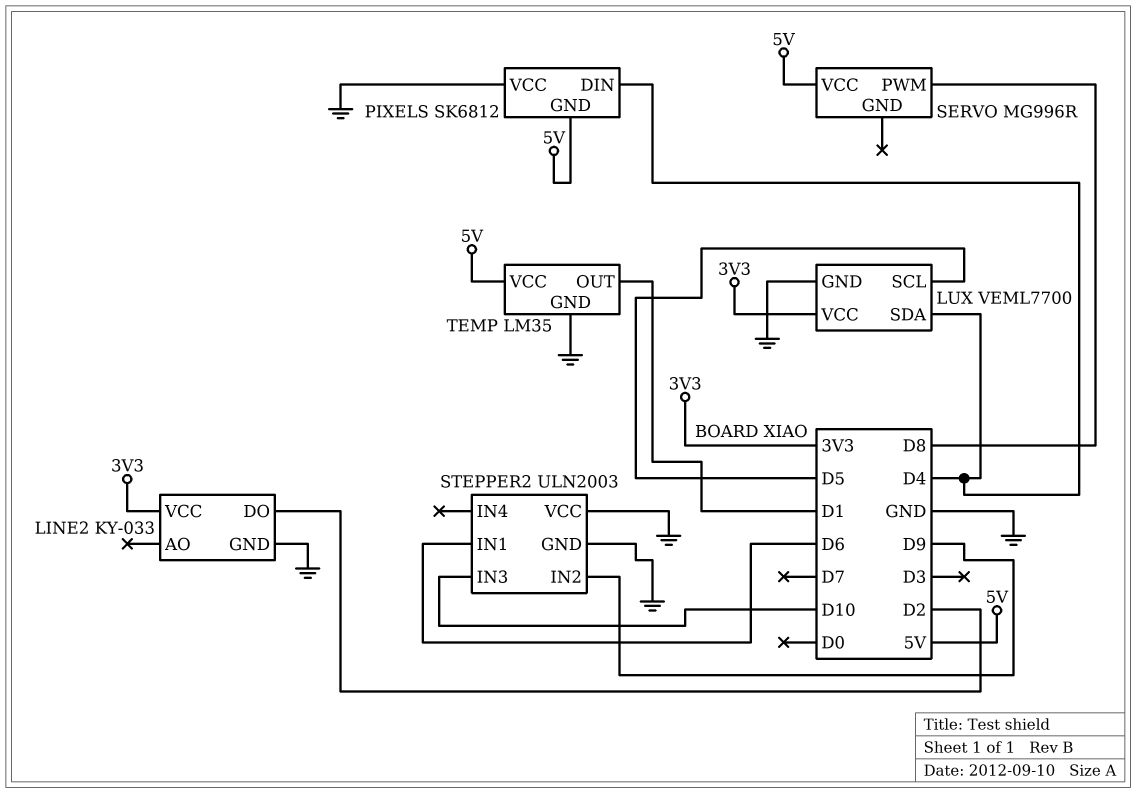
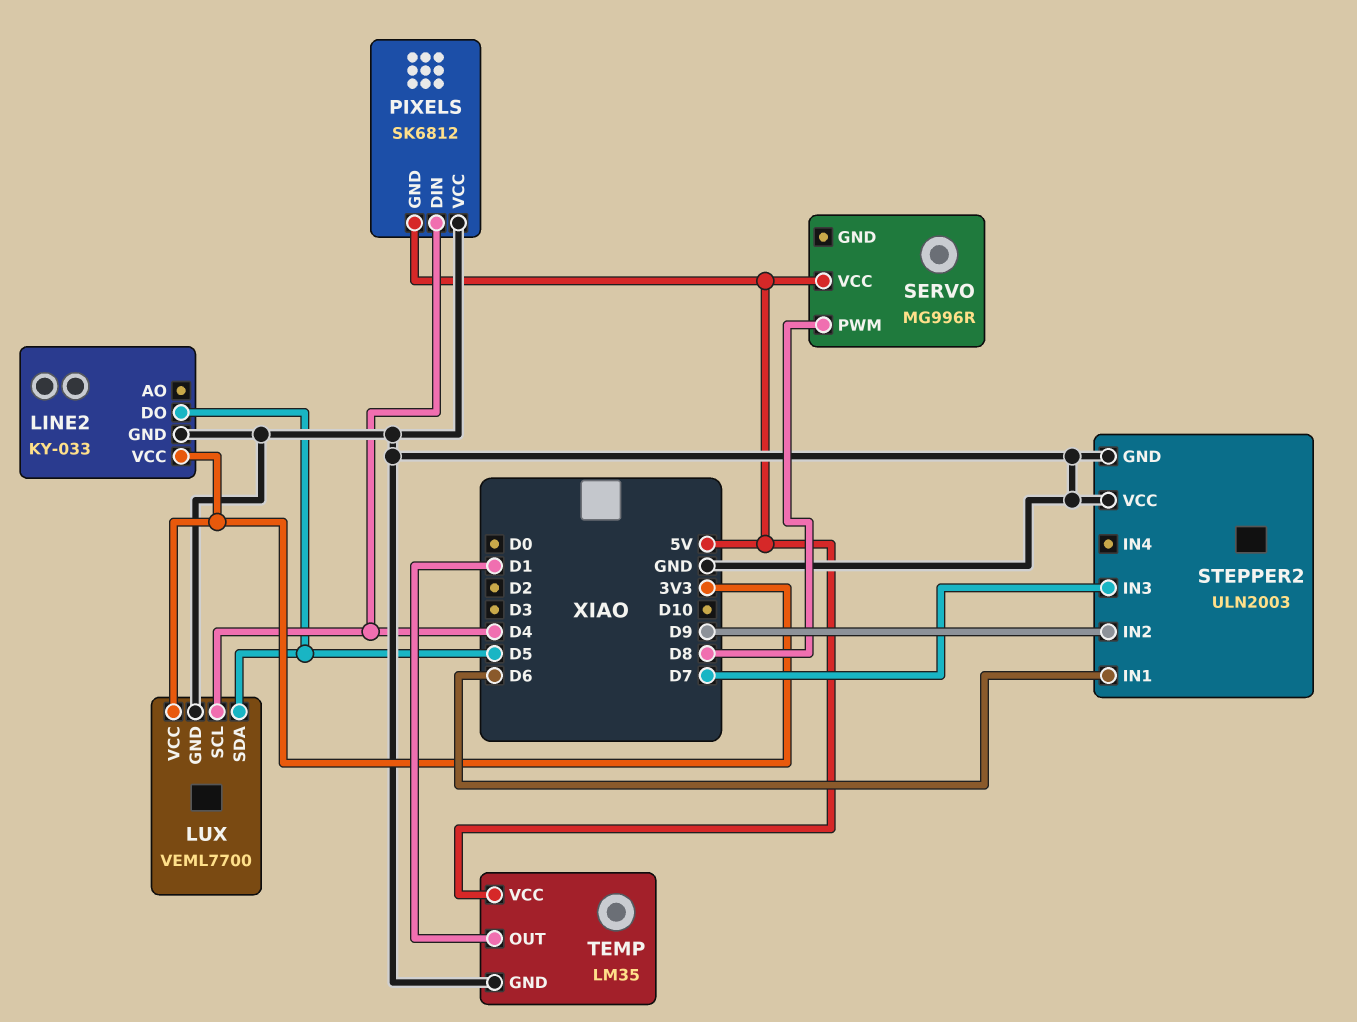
LINE2 pin DO: D2 -> D5
LUX pin SCL: D5 -> D4
LUX pin SDA: D4 -> D5
STEPPER2 pin IN3: D10 -> D7

